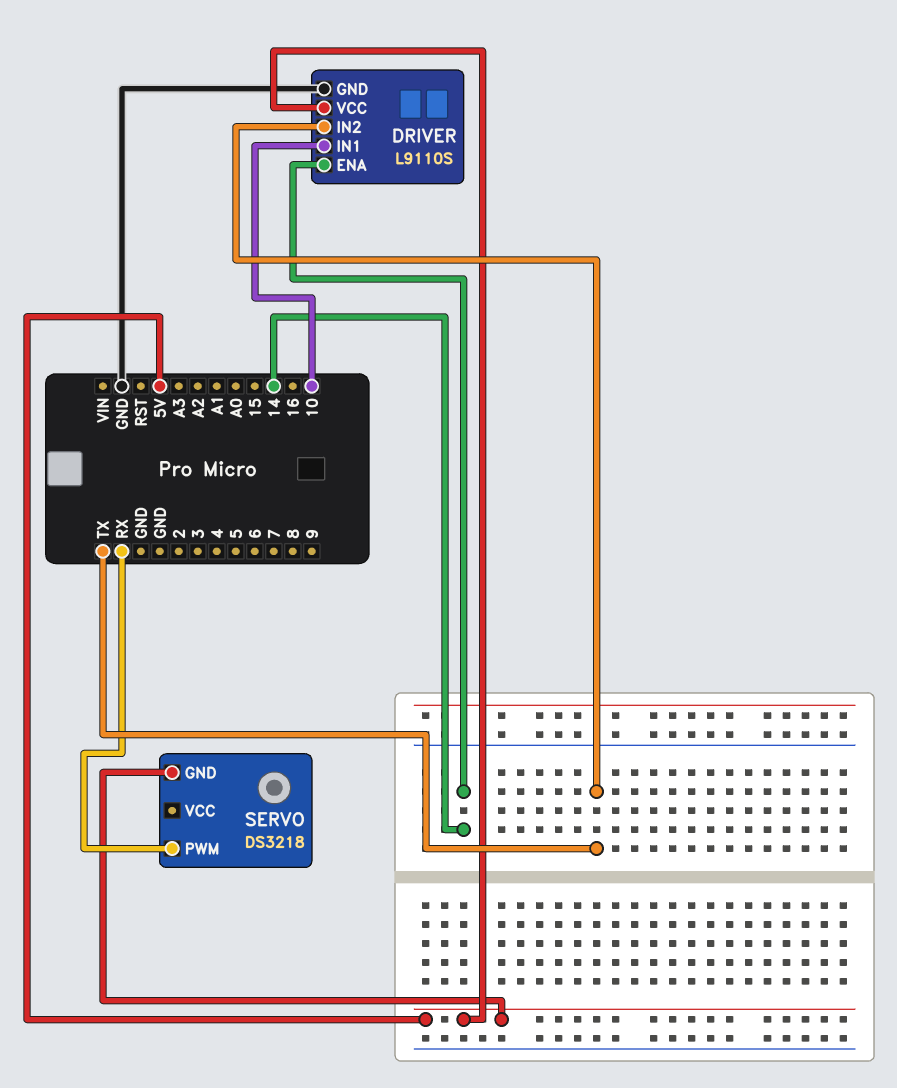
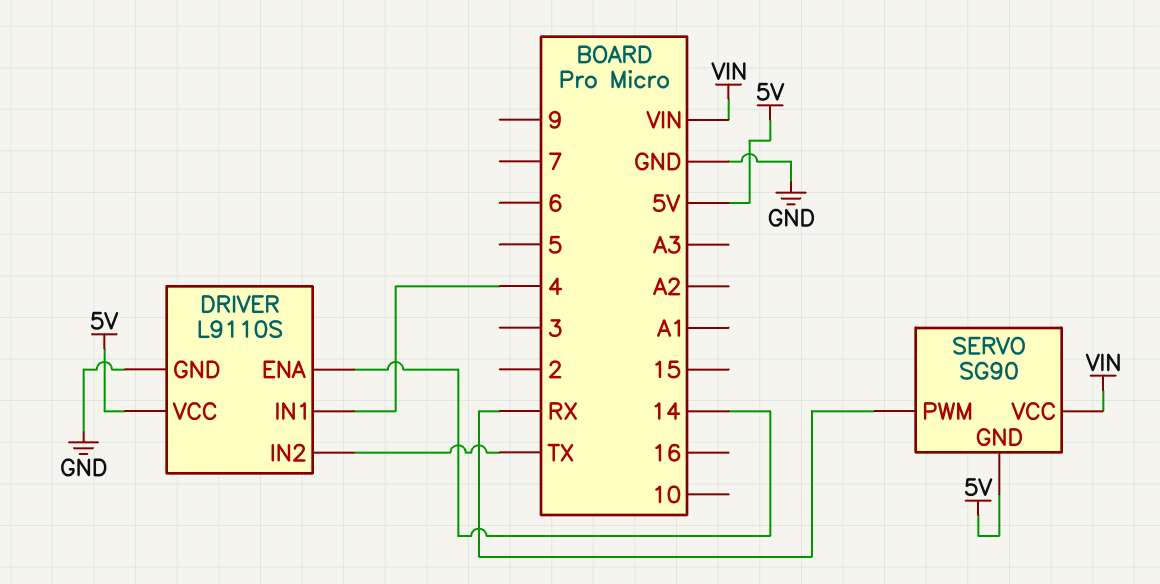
DRIVER pin IN1: 10 -> 4
SERVO: DS3218 -> SG90
SERVO pin VCC: none -> VIN

